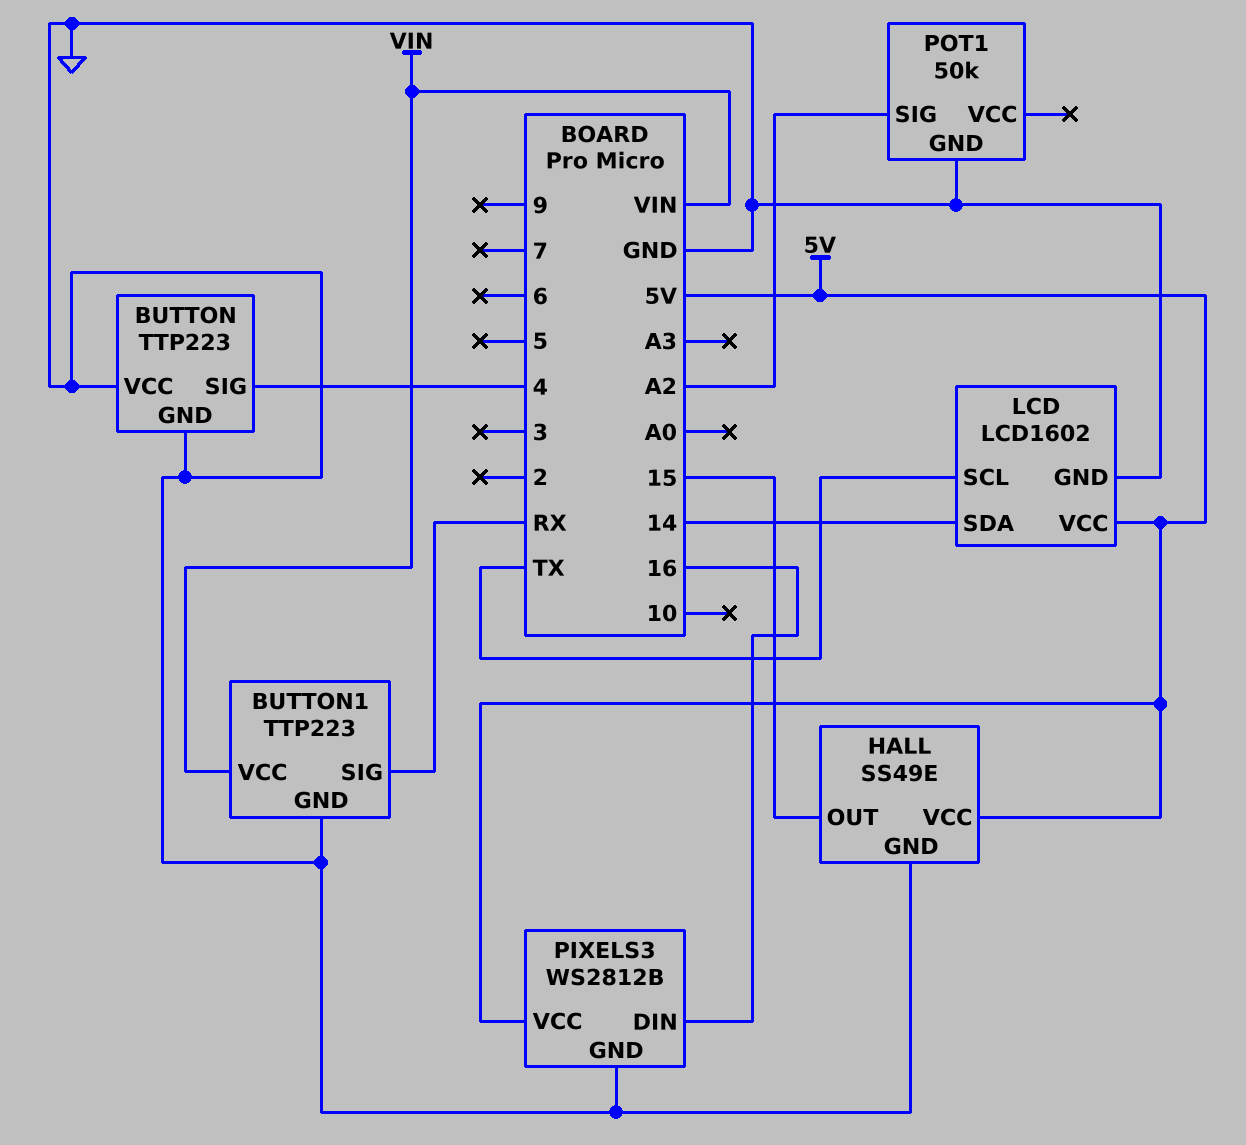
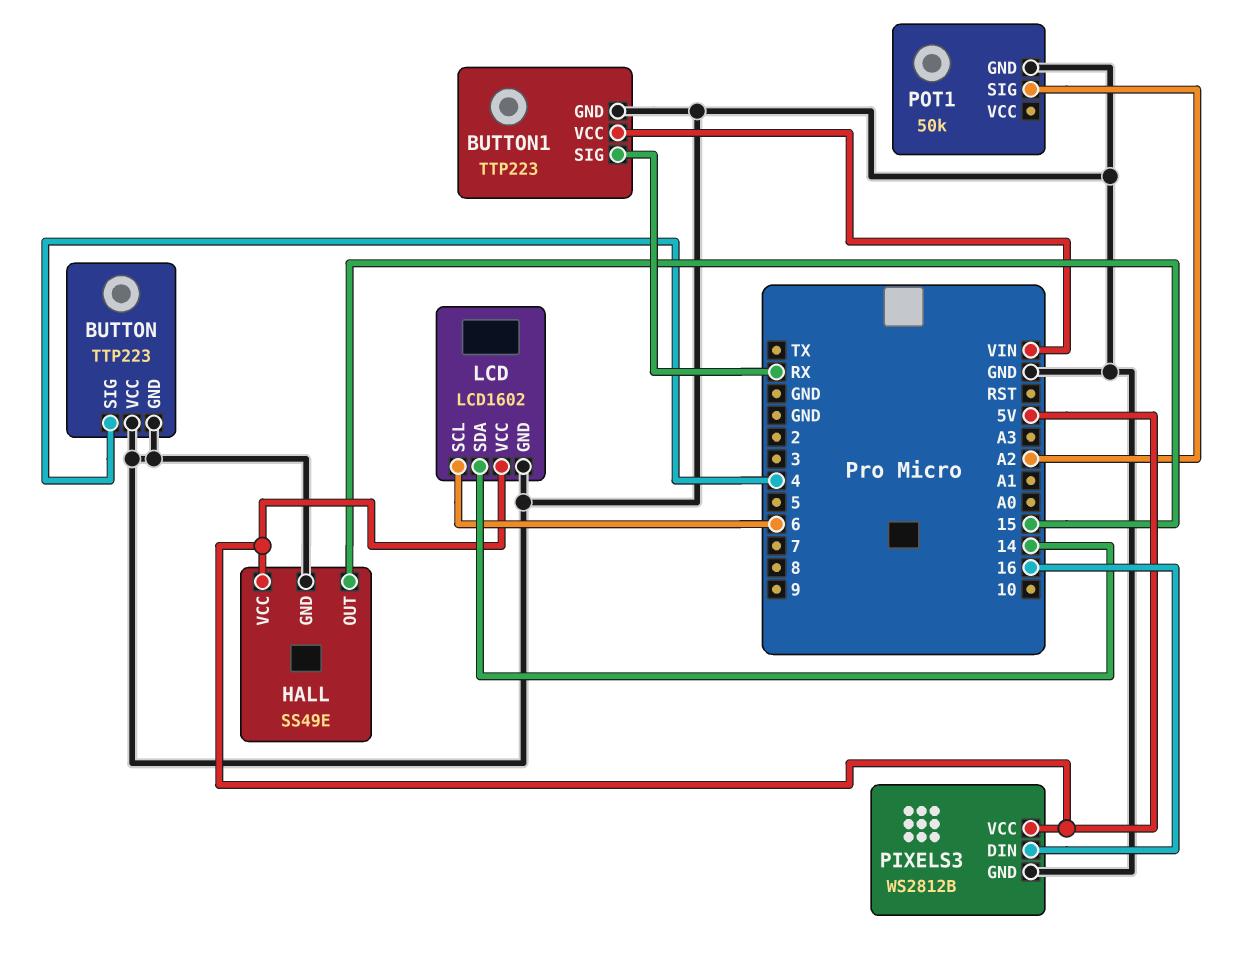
LCD pin SCL: TX -> 6

